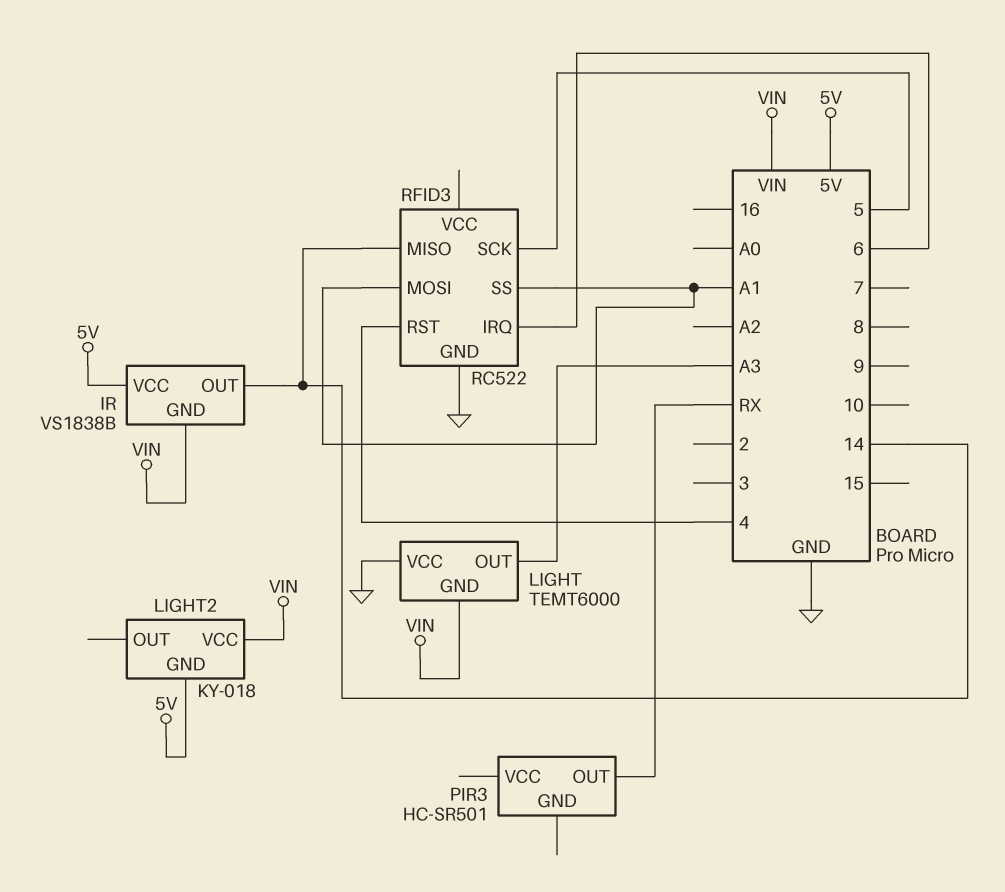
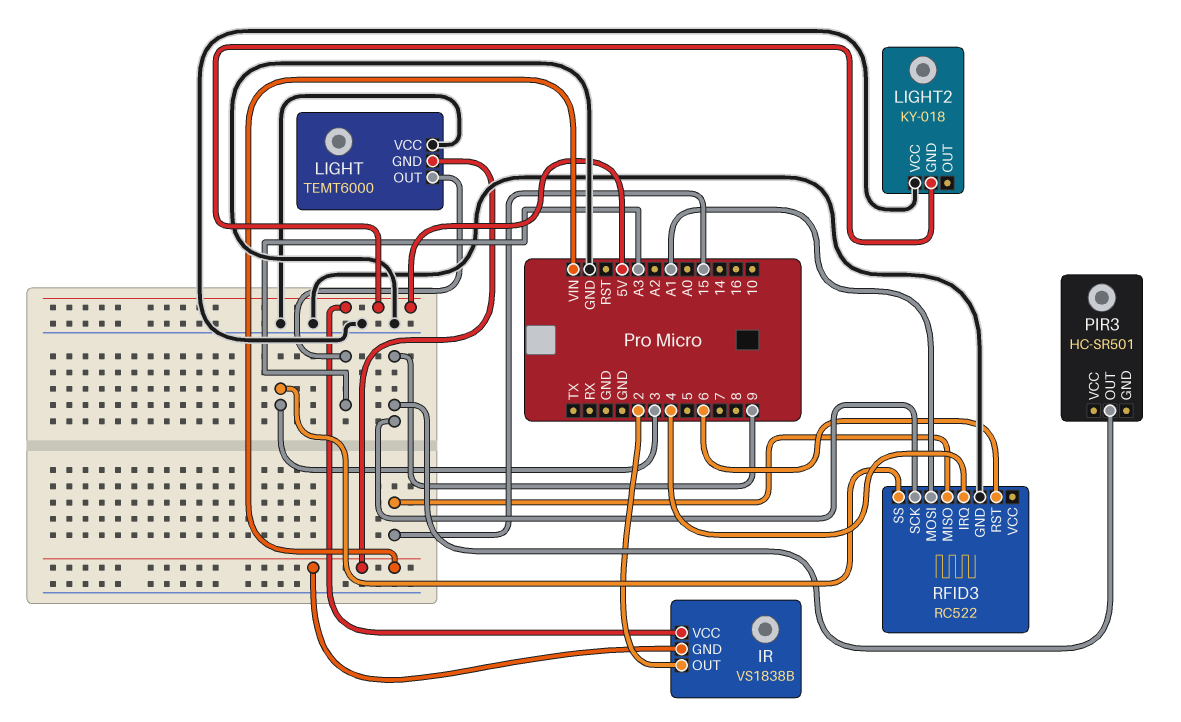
IR pin OUT: 14 -> 2
LIGHT2 pin VCC: VIN -> GND
PIR3 pin OUT: RX -> 9
RFID3 pin IRQ: 6 -> 4
RFID3 pin MISO: 14 -> 15
RFID3 pin RST: 4 -> 6
RFID3 pin SCK: 5 -> 9
RFID3 pin SS: A1 -> 3

